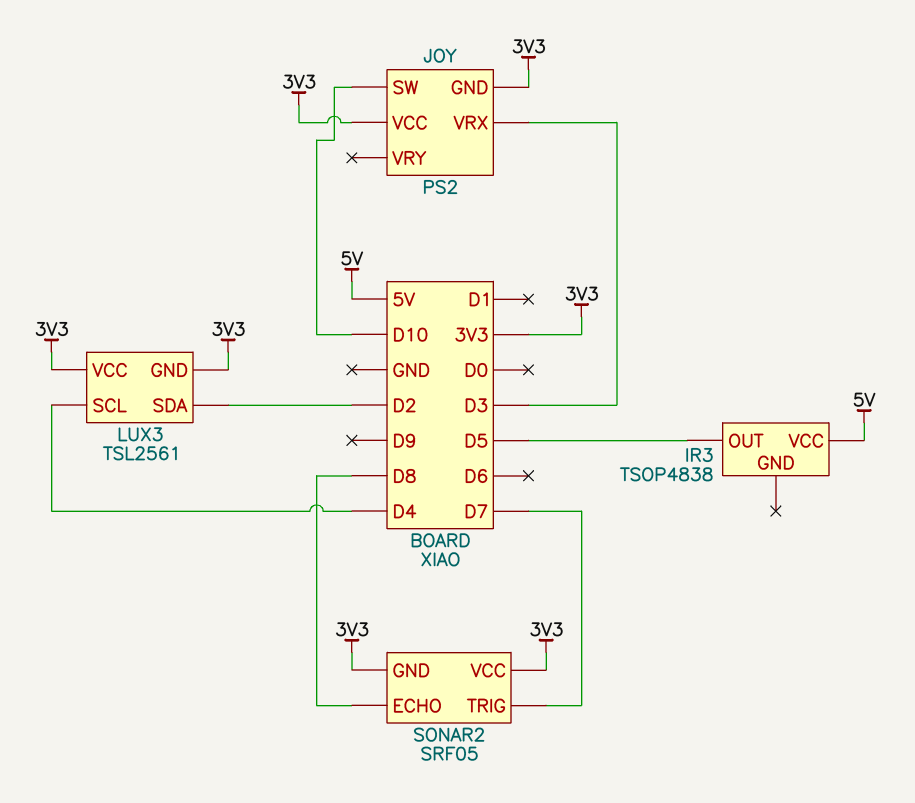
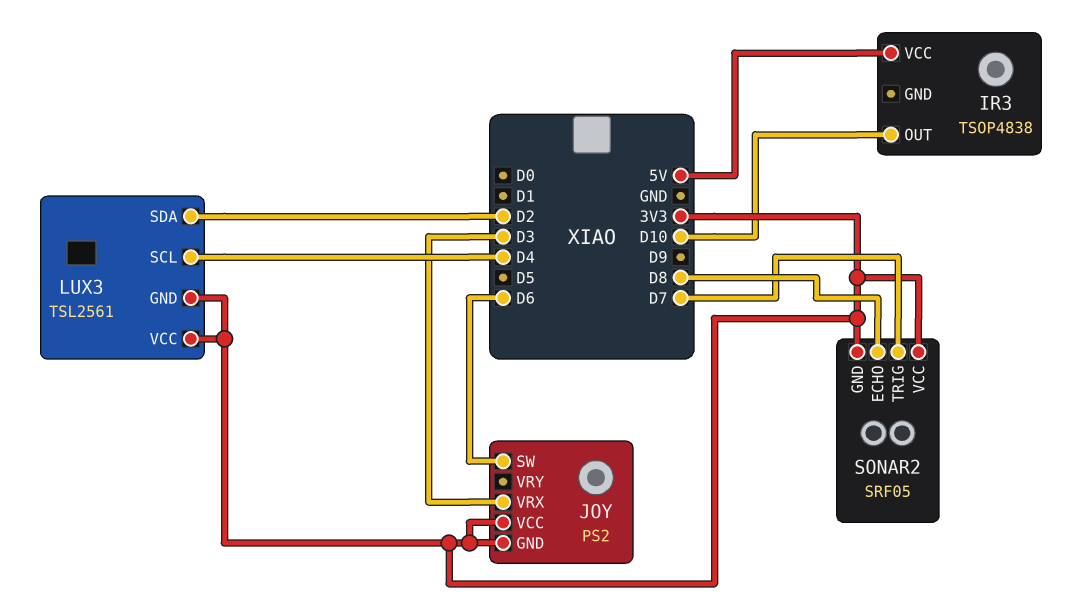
IR3 pin OUT: D5 -> D10
JOY pin SW: D10 -> D6

